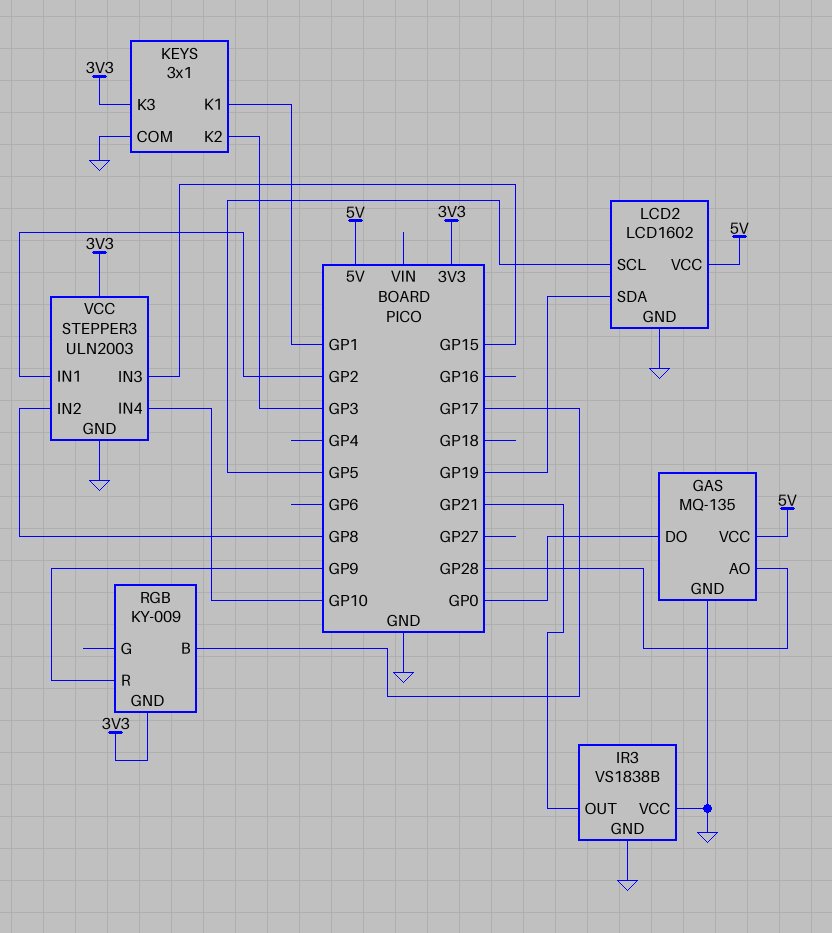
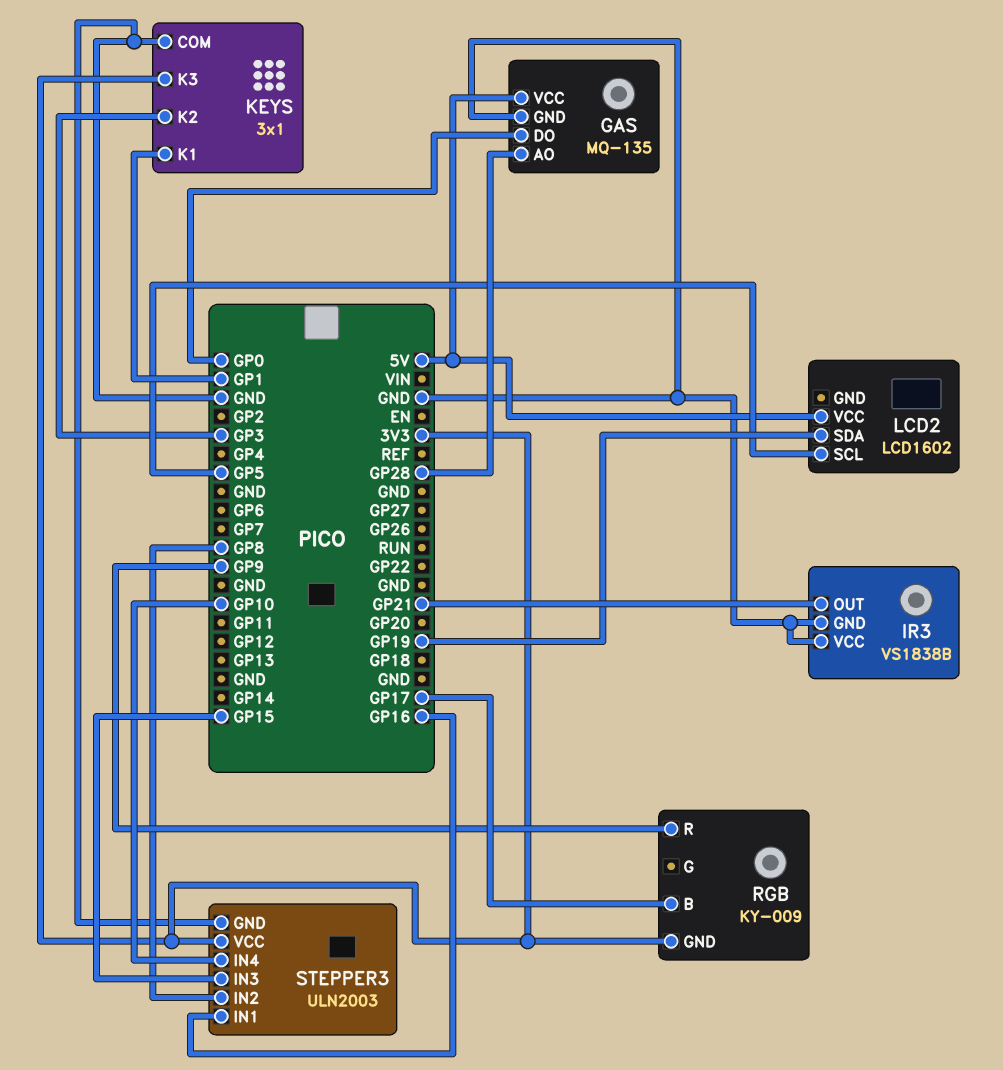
LCD2 pin GND: GND -> none
STEPPER3 pin IN1: GP2 -> GP16

